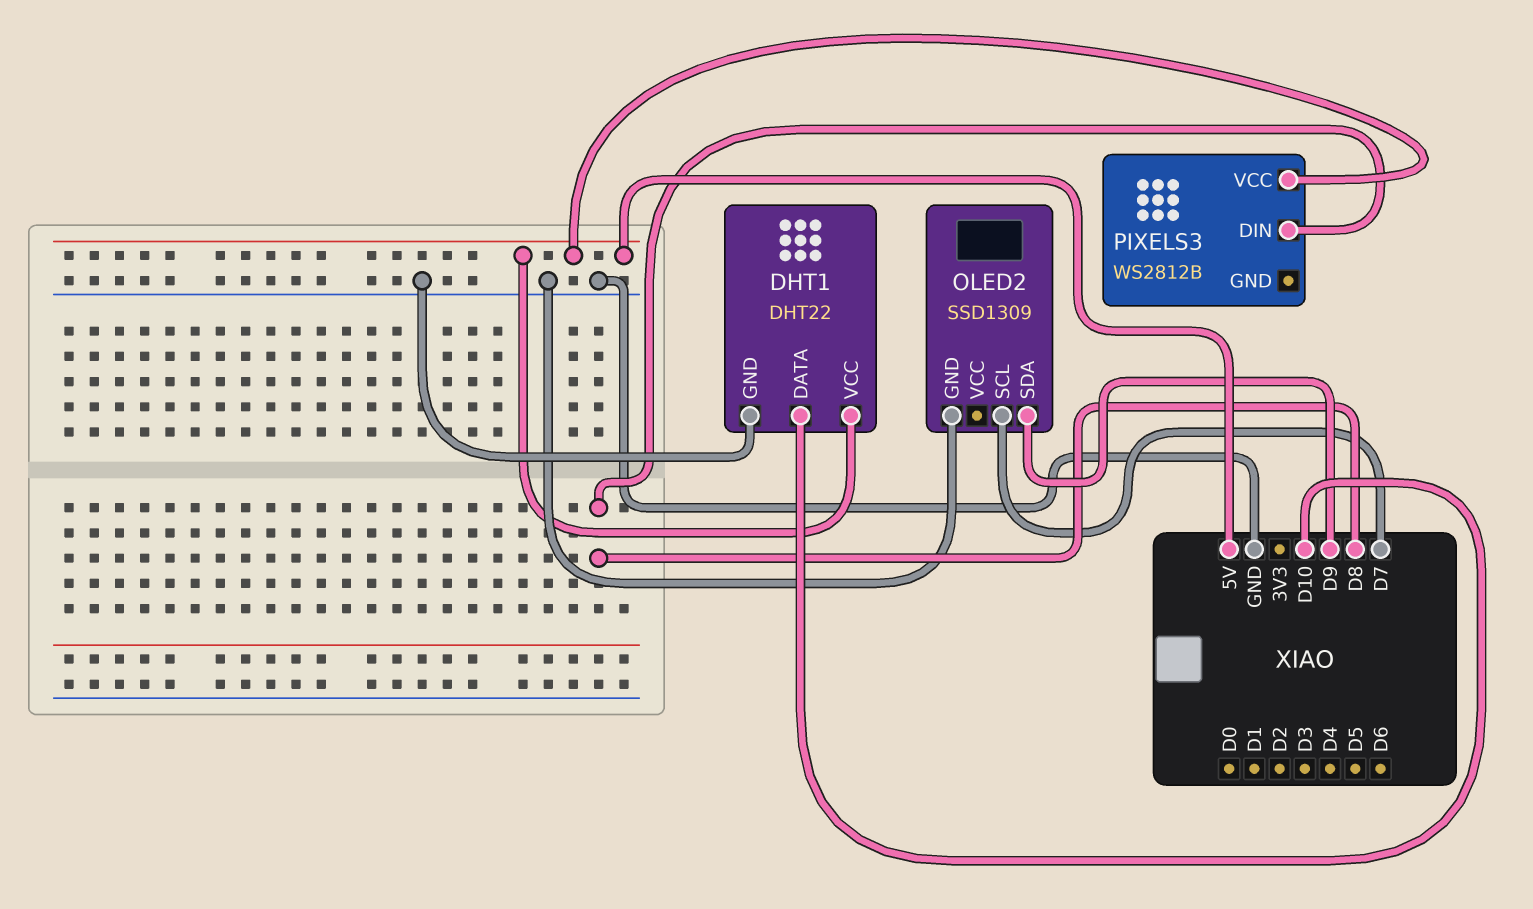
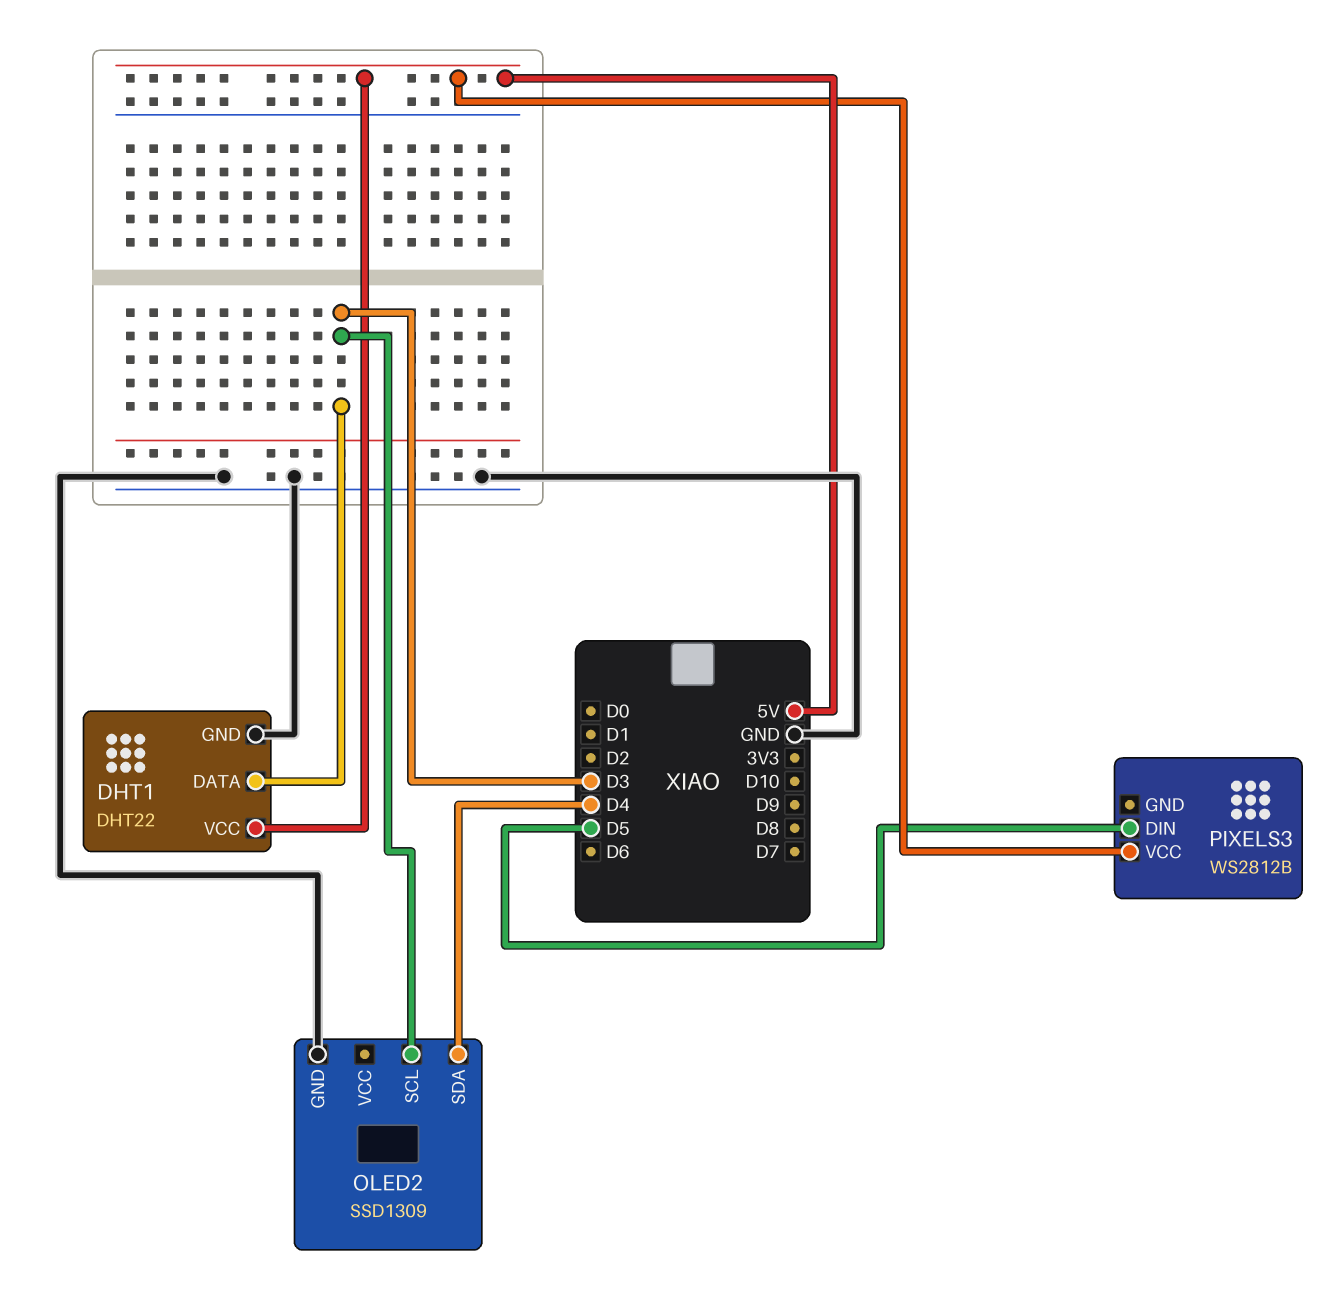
DHT1 pin DATA: D10 -> D3
OLED2 pin SCL: D7 -> D3
OLED2 pin SDA: D9 -> D4
PIXELS3 pin DIN: D8 -> D5

